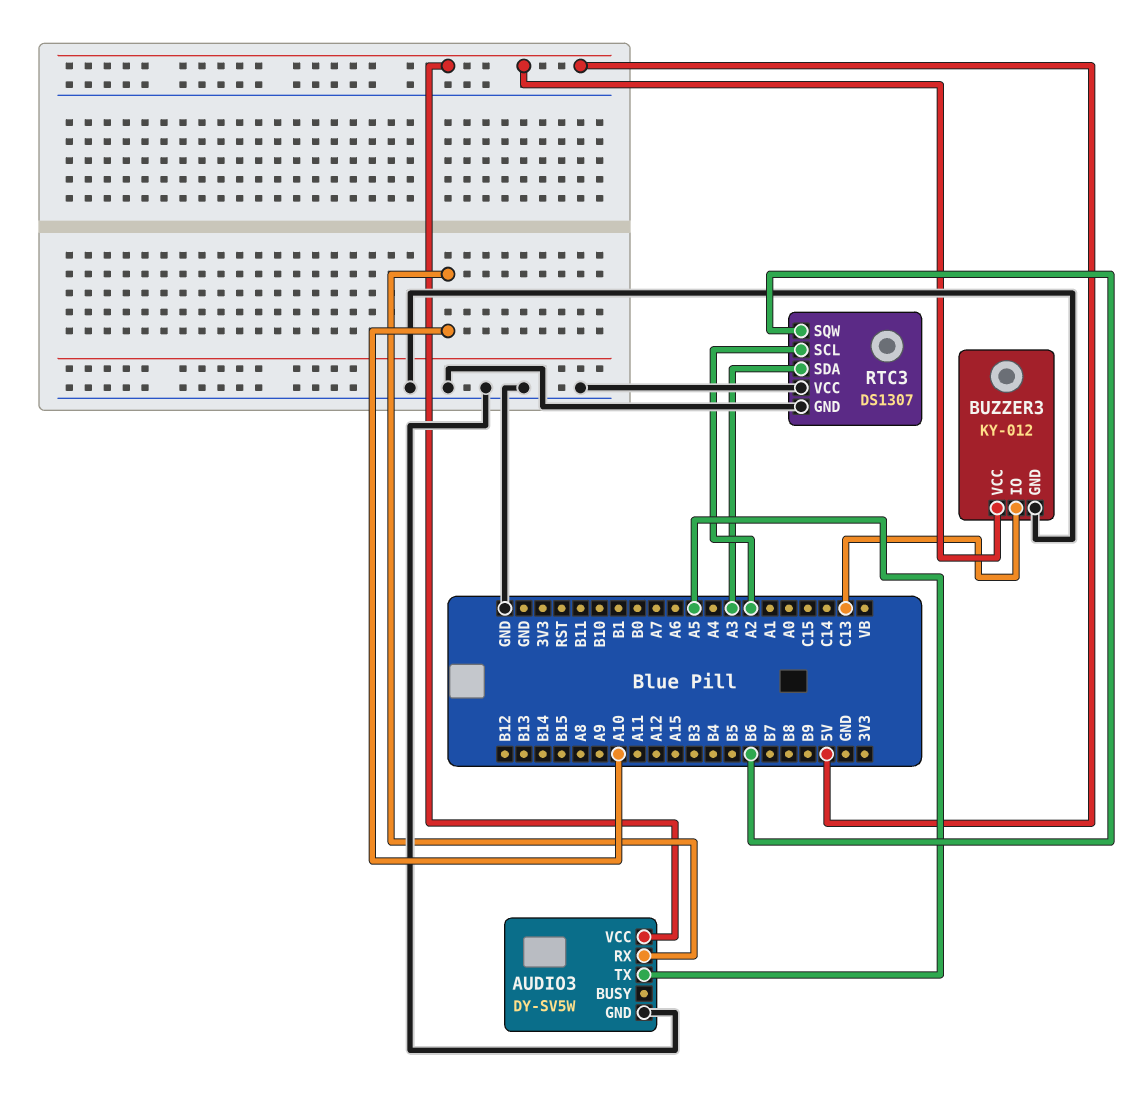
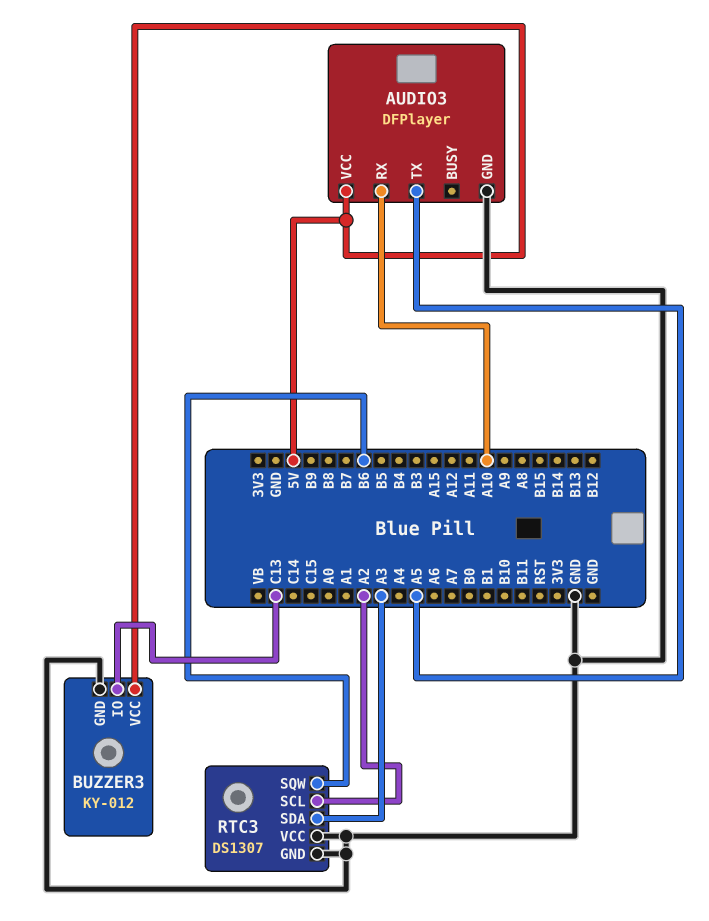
AUDIO3: DY-SV5W -> DFPlayer

